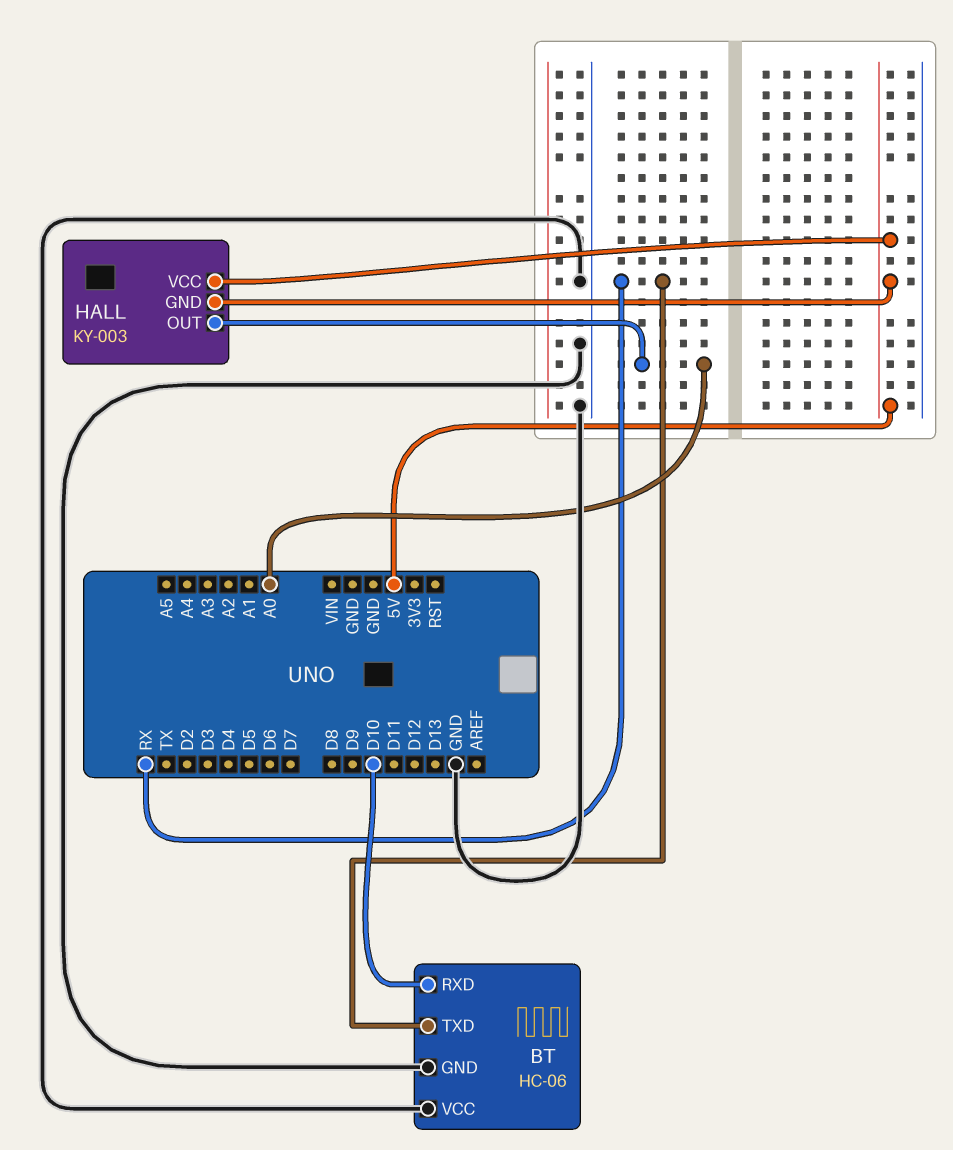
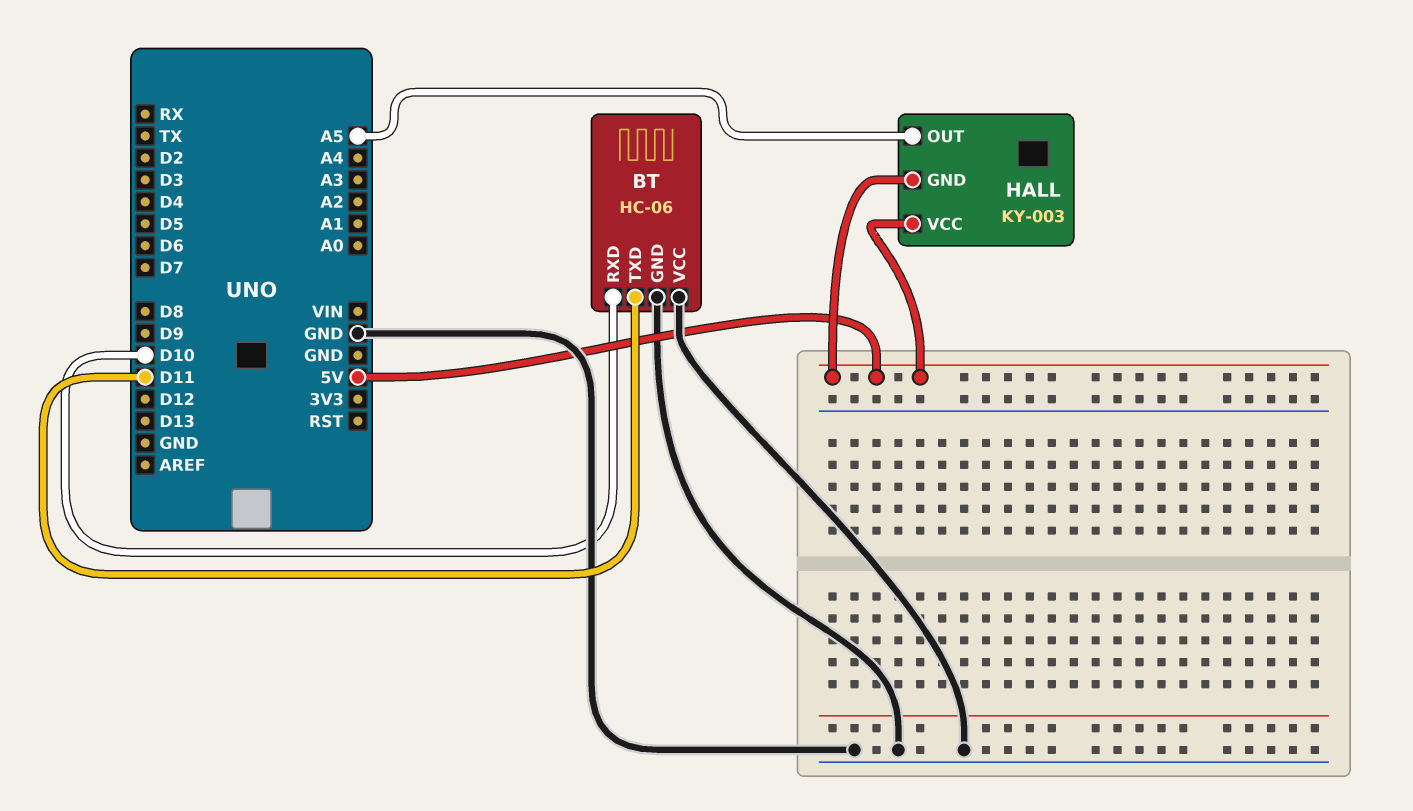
BT pin TXD: RX -> D11
HALL pin OUT: A0 -> A5

